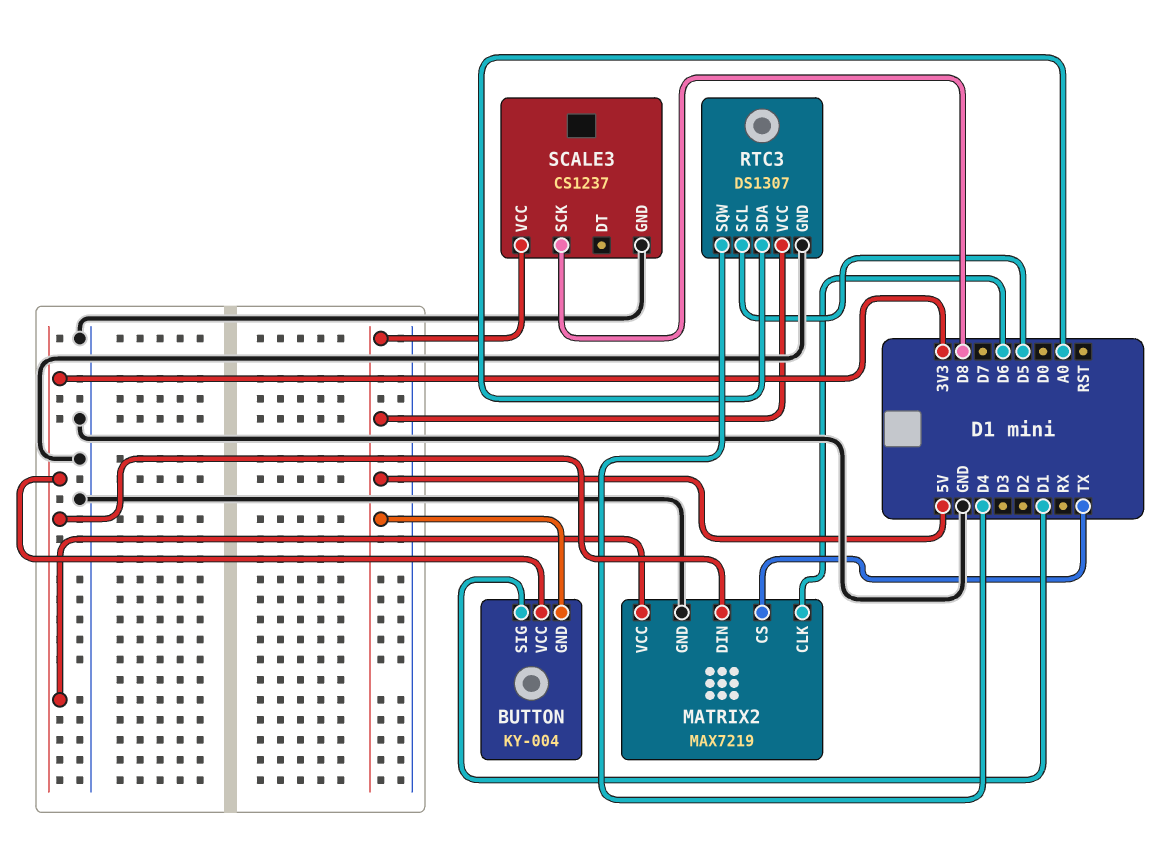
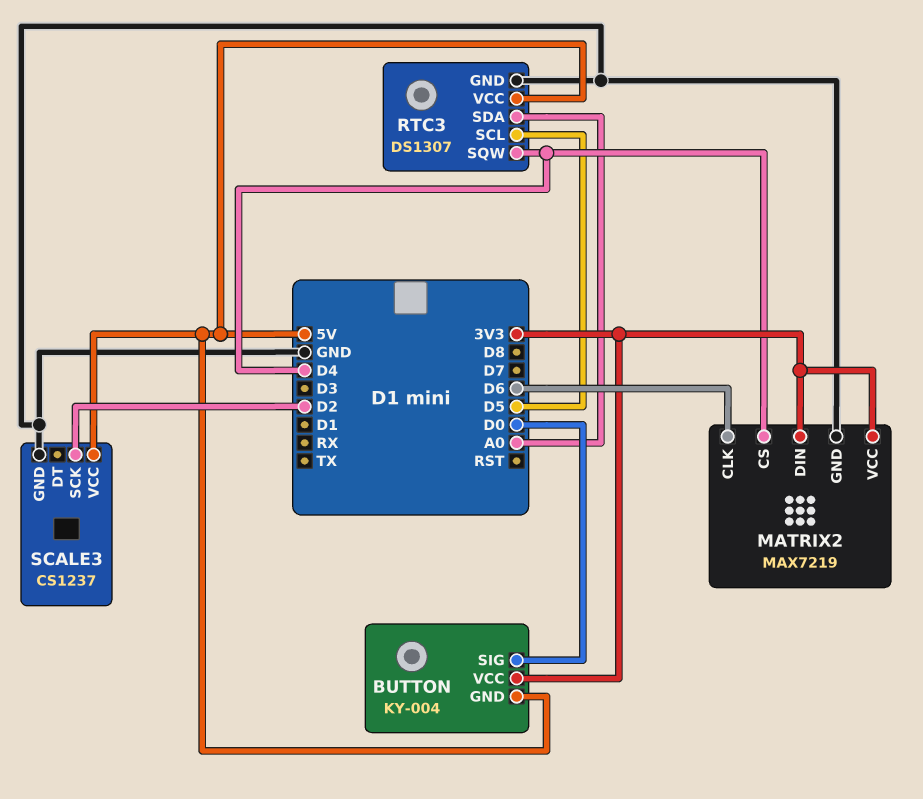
BUTTON pin SIG: D1 -> D0
MATRIX2 pin CS: TX -> D4
SCALE3 pin SCK: D8 -> D2

